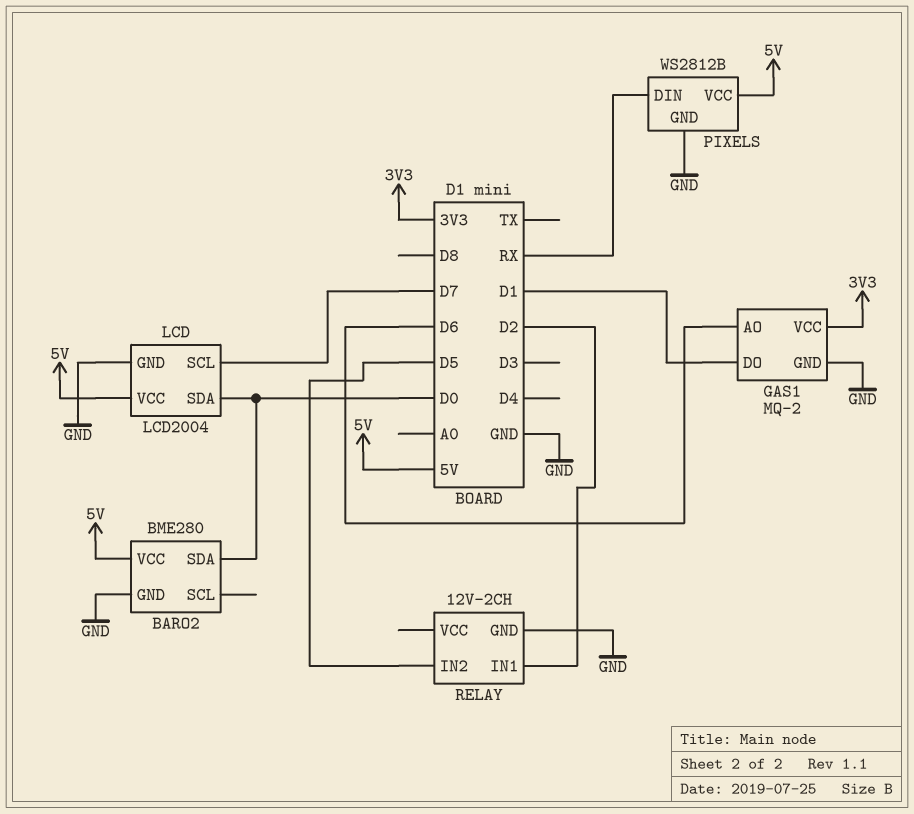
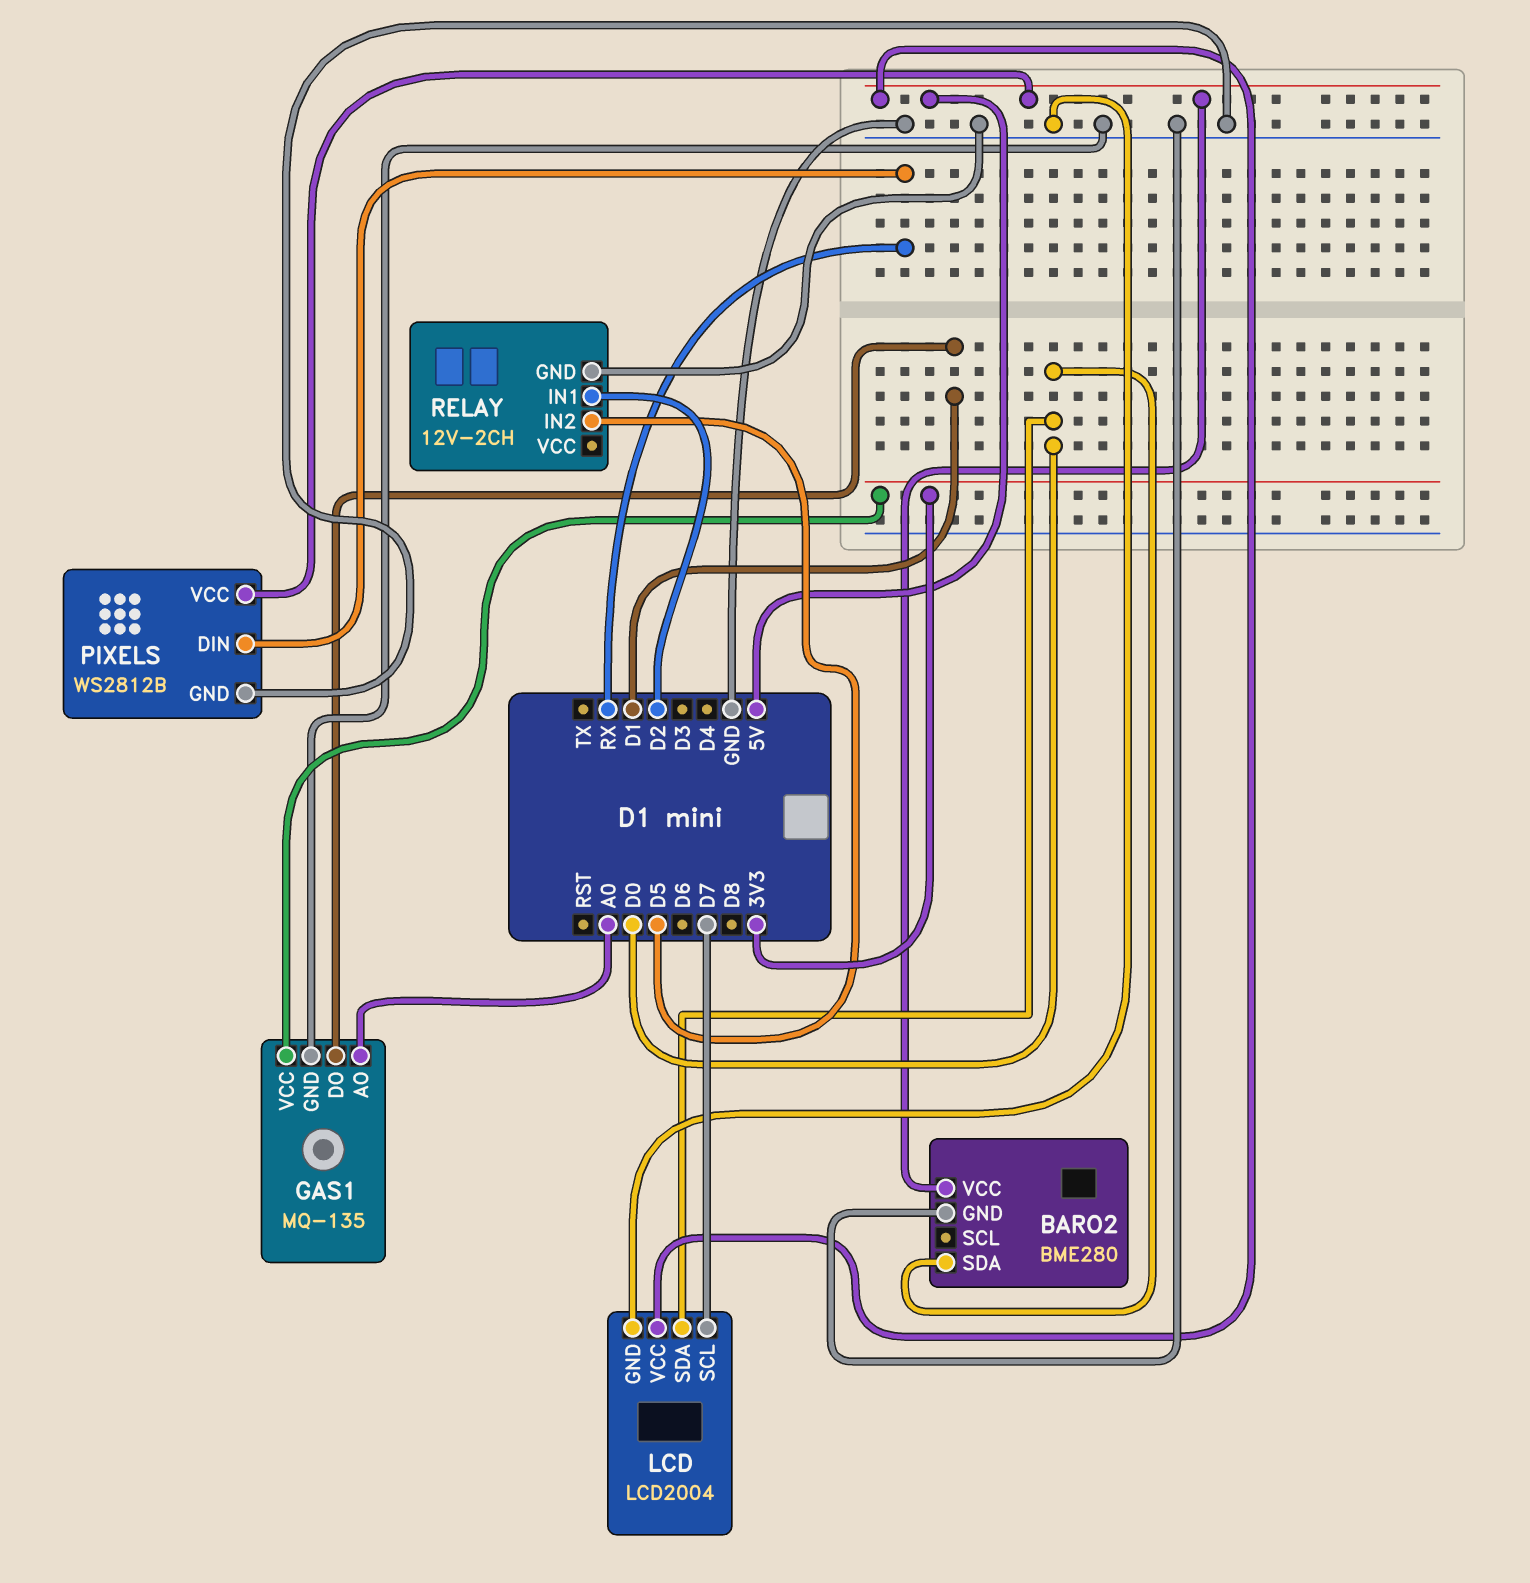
GAS1: MQ-2 -> MQ-135
GAS1 pin AO: D6 -> A0

